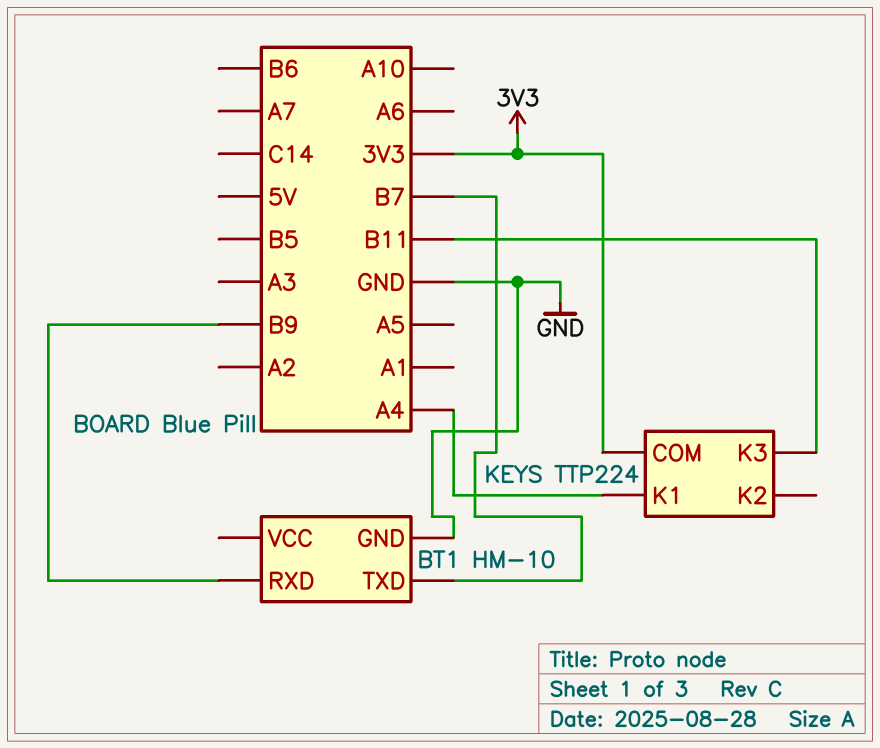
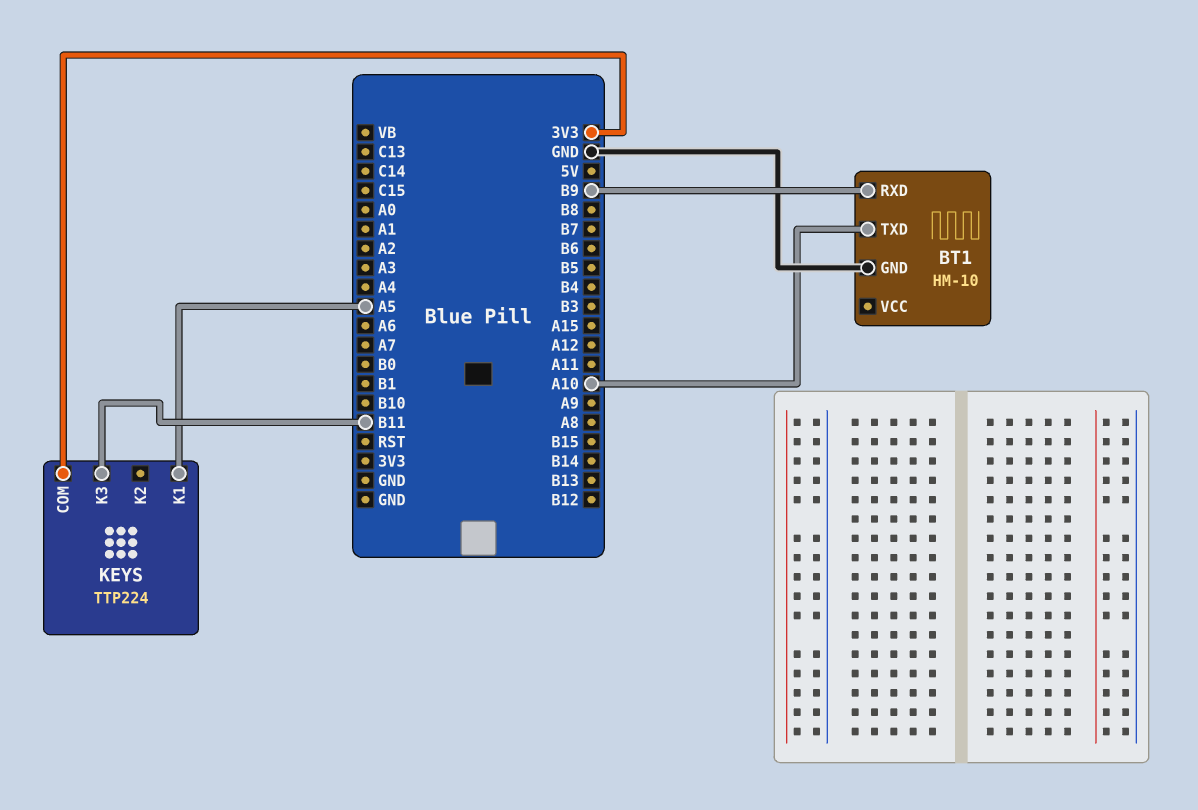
BT1 pin TXD: B7 -> A10
KEYS pin K1: A4 -> A5

